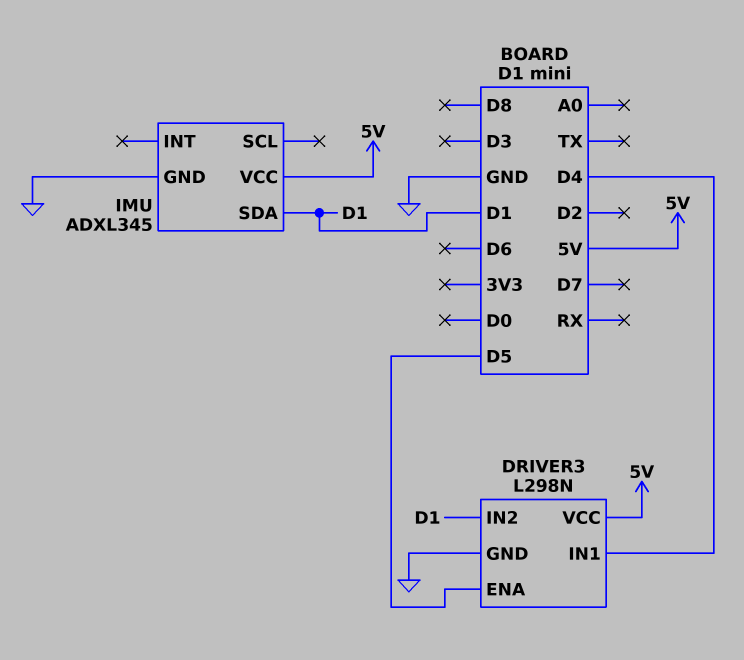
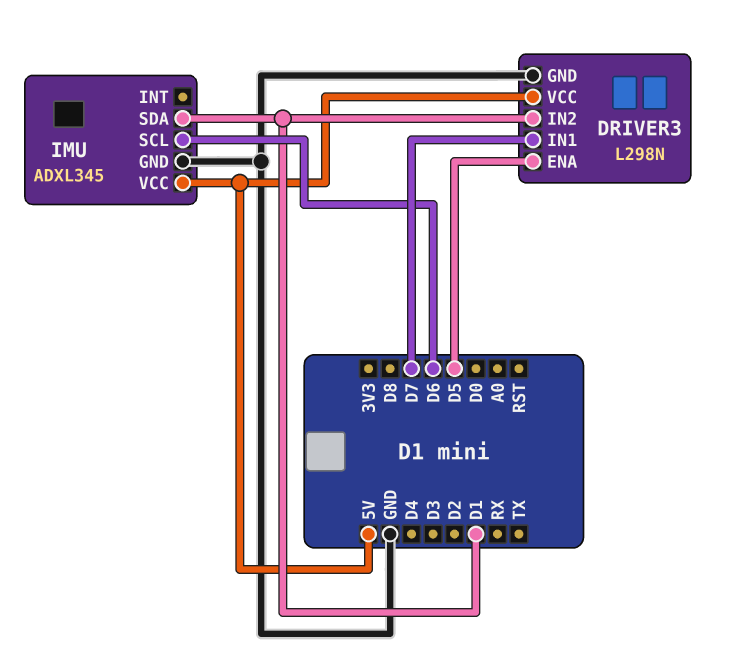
DRIVER3 pin IN1: D4 -> D7
IMU pin SCL: none -> D6

